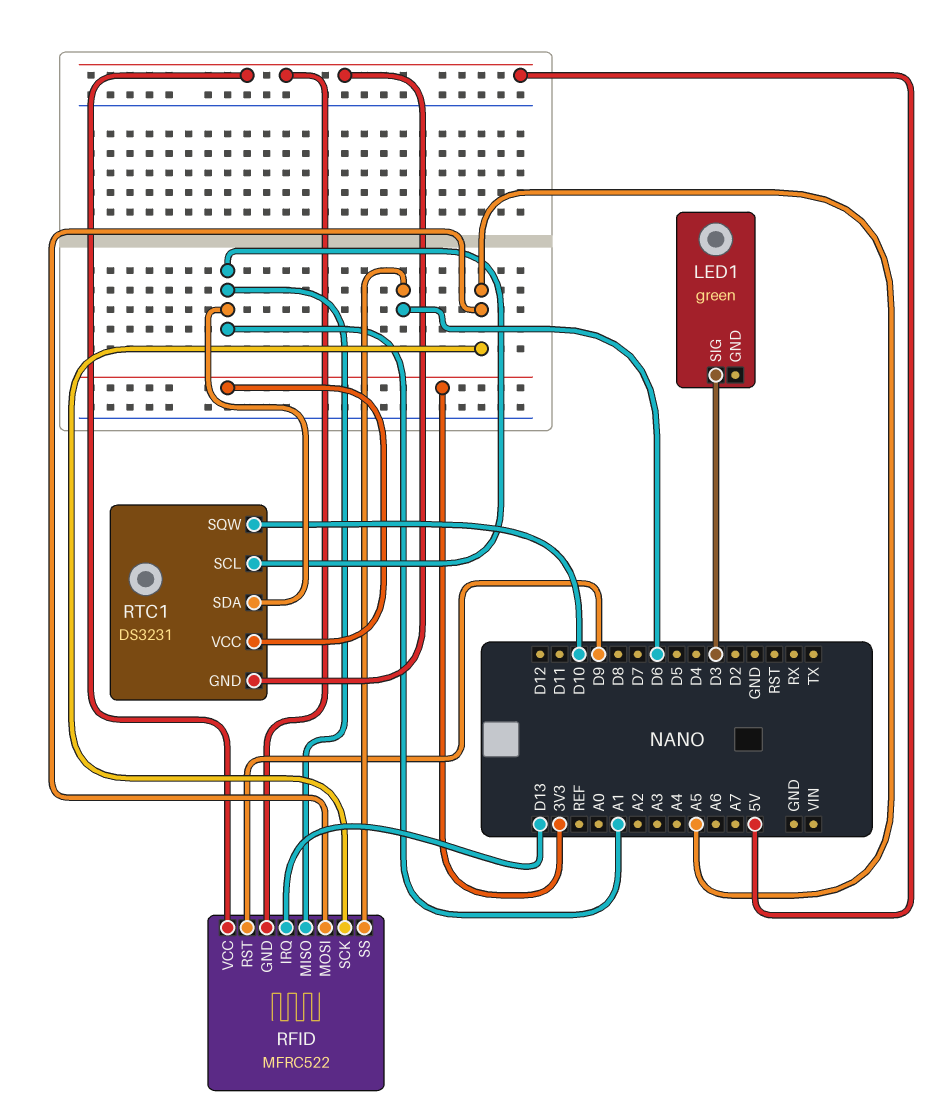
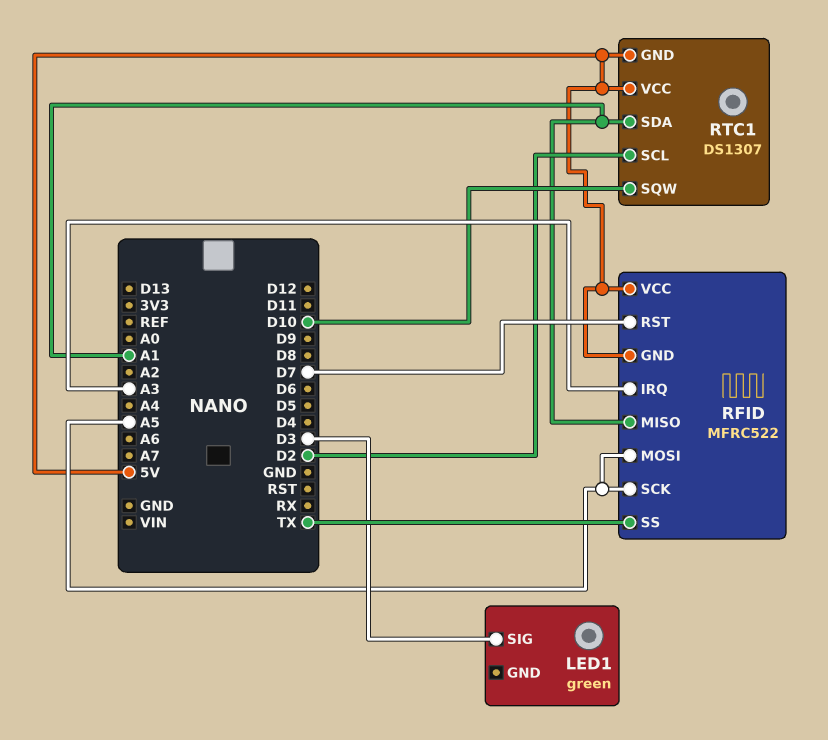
RFID pin IRQ: D13 -> A3
RFID pin RST: D9 -> D7
RFID pin SS: D6 -> TX
RTC1: DS3231 -> DS1307
RTC1 pin SCL: A1 -> D2
RTC1 pin VCC: 3V3 -> 5V

